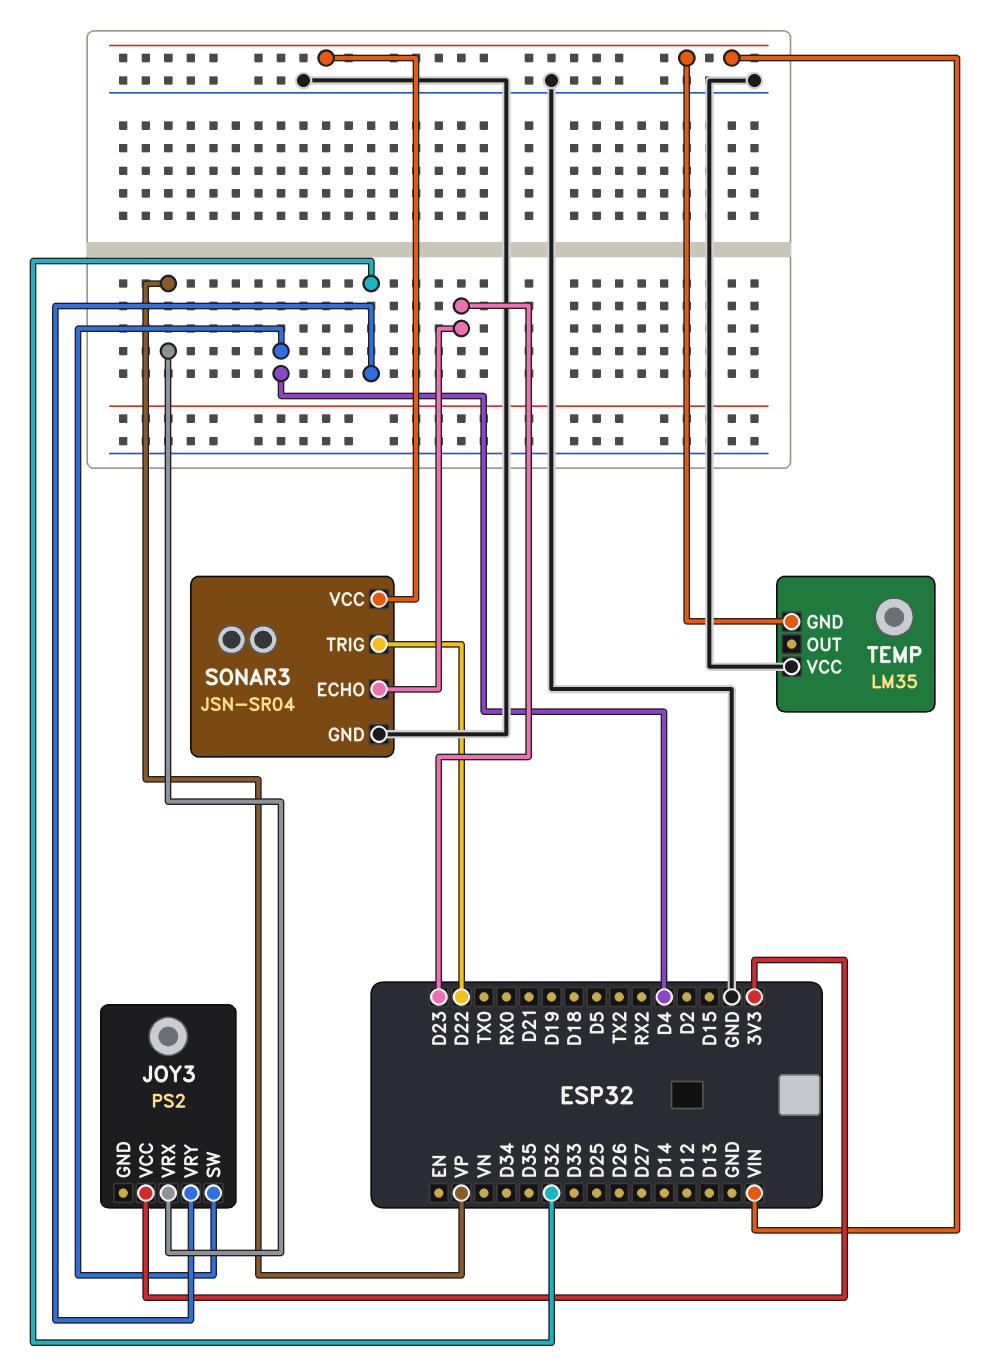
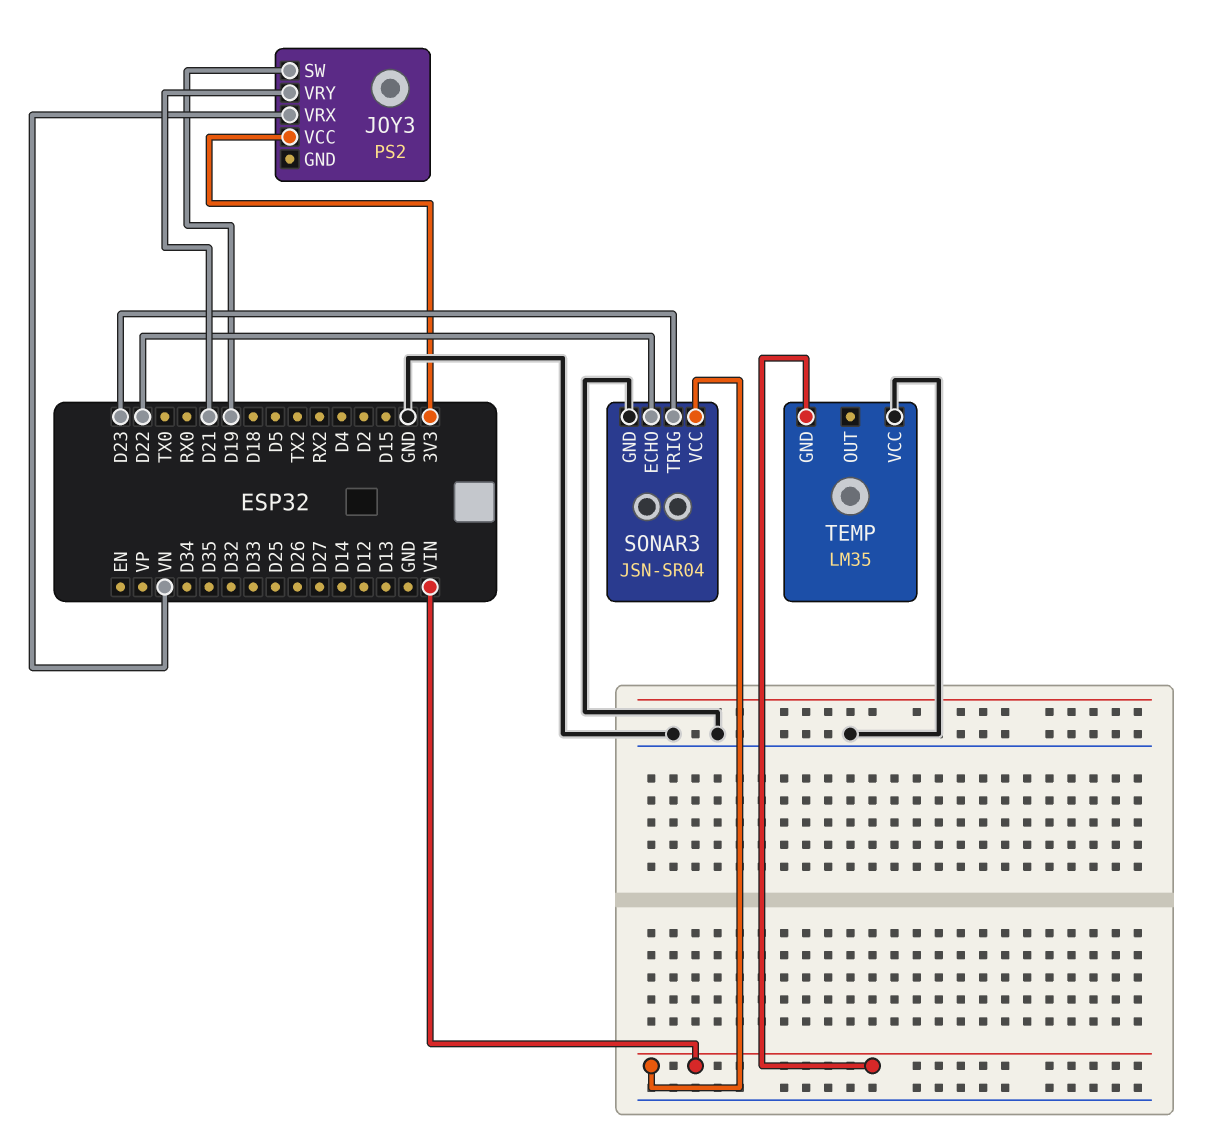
JOY3 pin SW: D4 -> D19
JOY3 pin VRX: VP -> VN
JOY3 pin VRY: D32 -> D21
SONAR3 pin ECHO: D23 -> D22
SONAR3 pin TRIG: D22 -> D23

